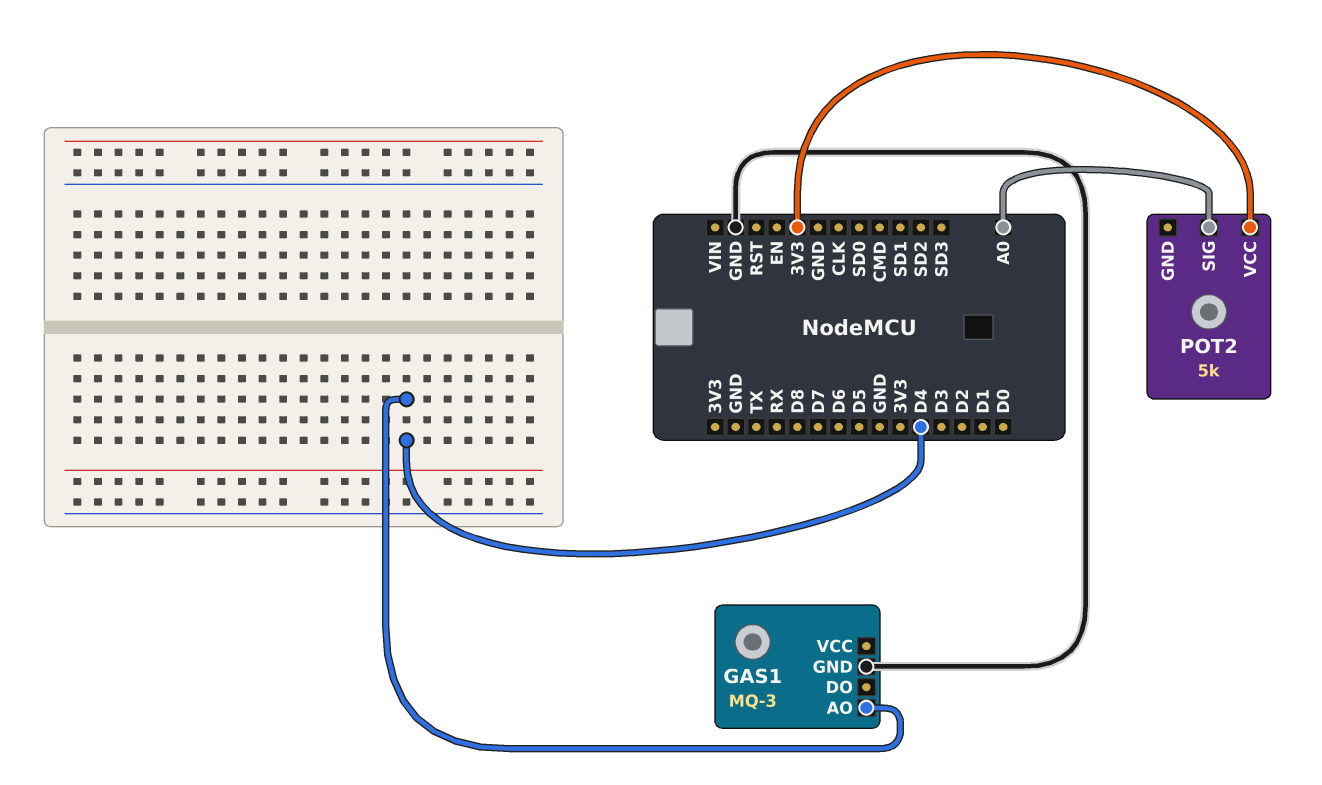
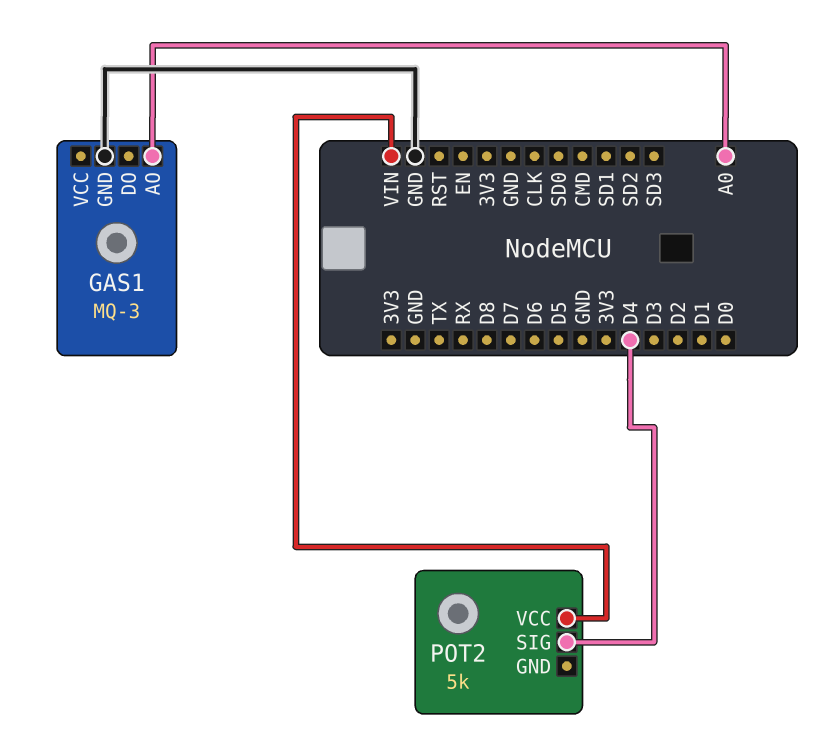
GAS1 pin AO: D4 -> A0
POT2 pin SIG: A0 -> D4
POT2 pin VCC: 3V3 -> VIN

